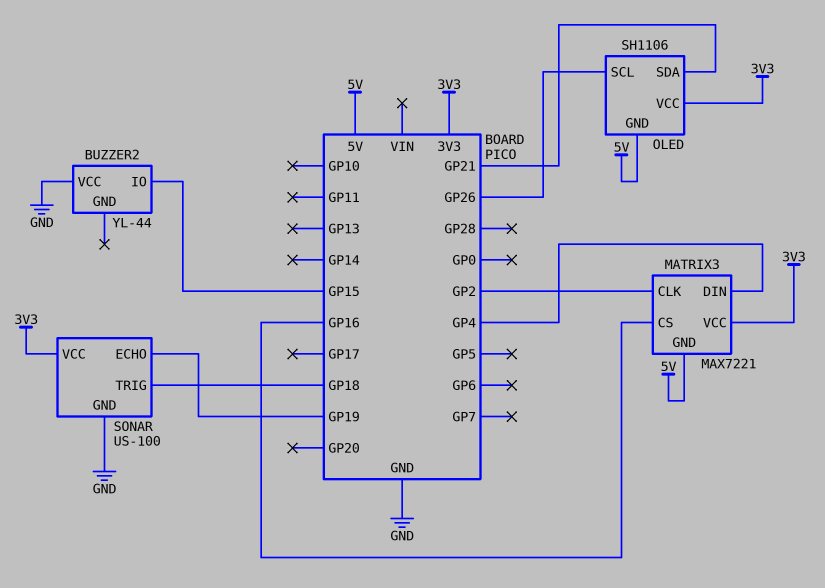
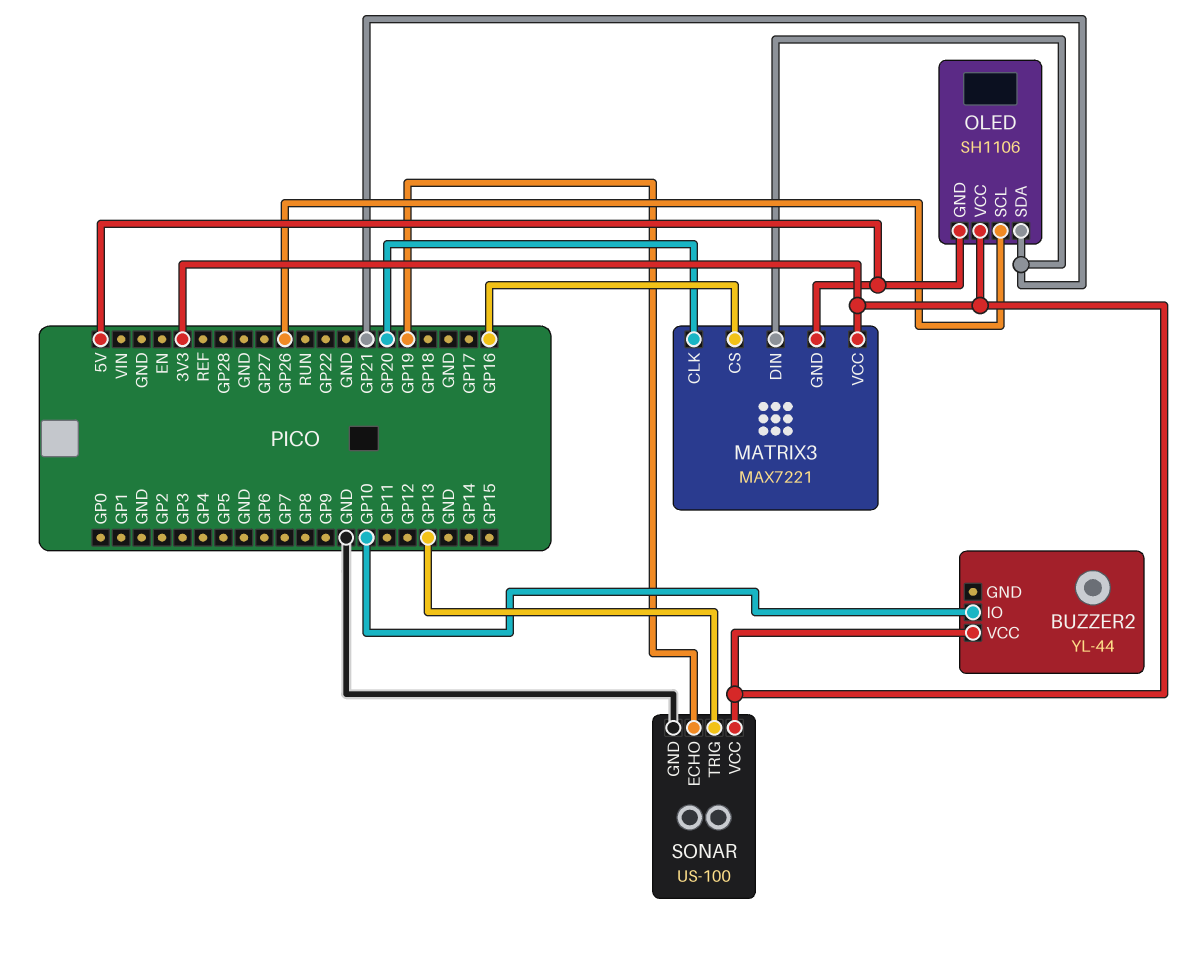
BUZZER2 pin IO: GP15 -> GP10
BUZZER2 pin VCC: GND -> 3V3
MATRIX3 pin CLK: GP2 -> GP20
MATRIX3 pin DIN: GP4 -> GP21
SONAR pin TRIG: GP18 -> GP13

